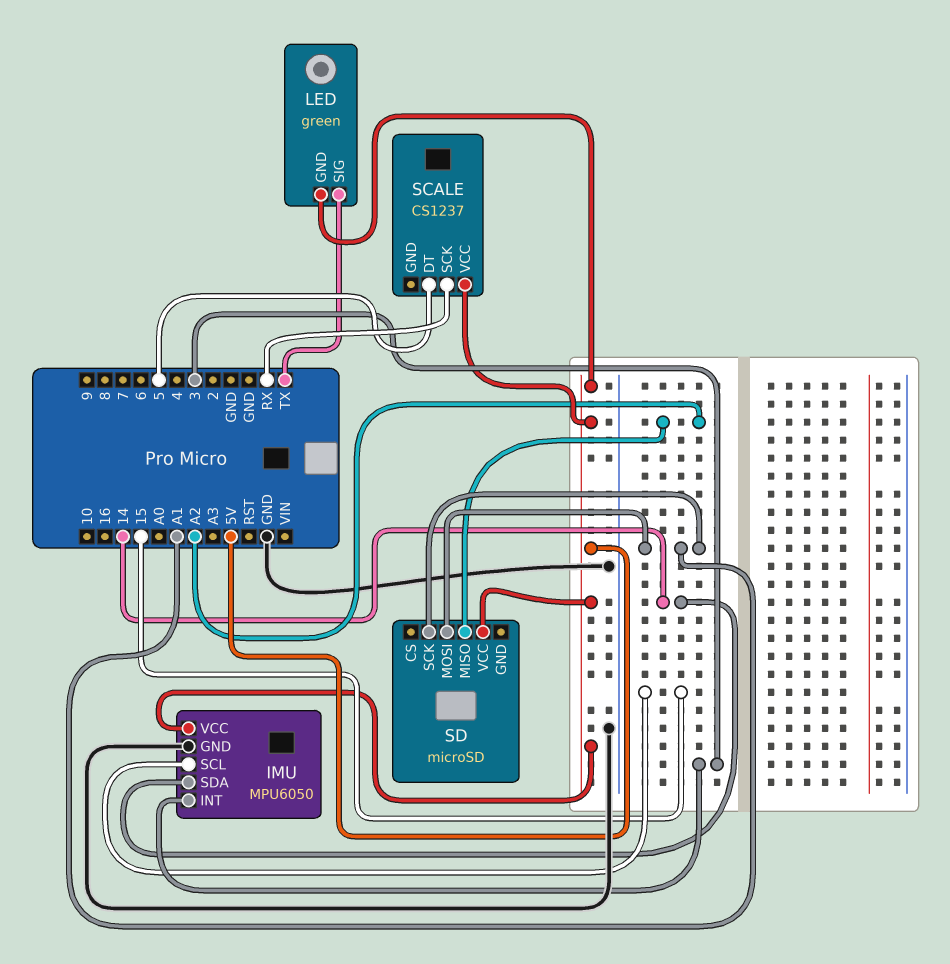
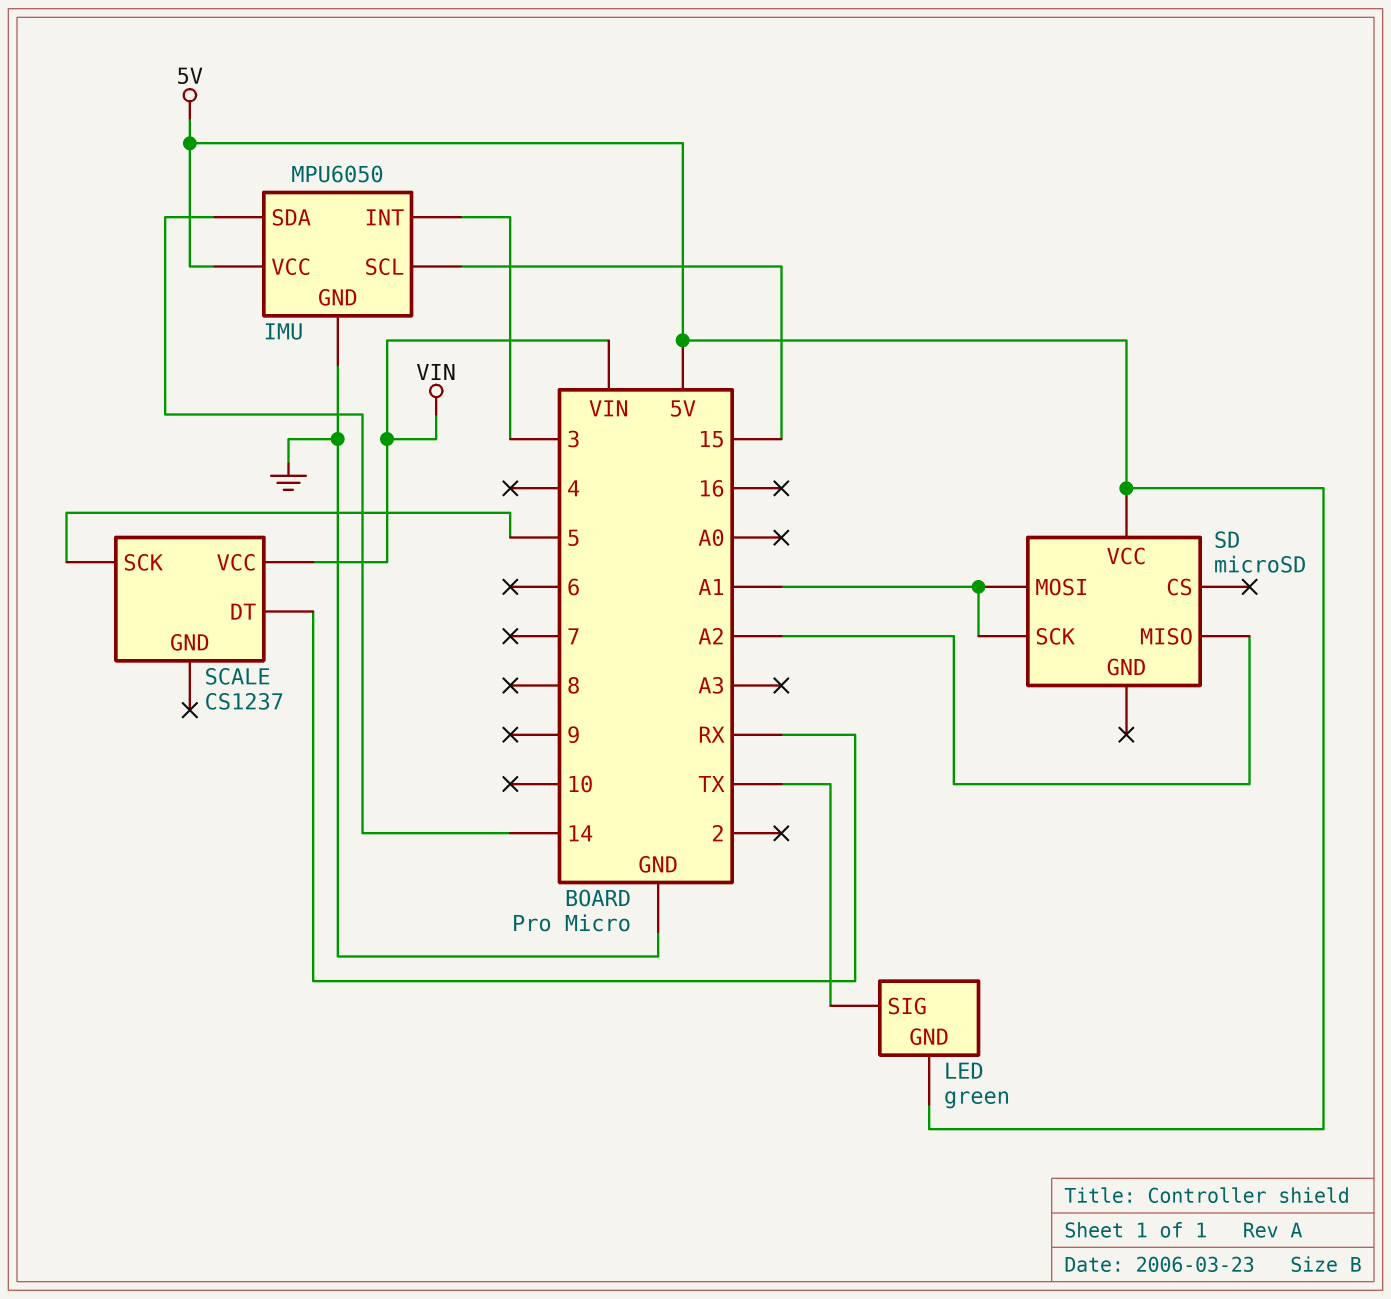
SCALE pin DT: 5 -> RX
SCALE pin SCK: RX -> 5
SCALE pin VCC: 5V -> VIN

